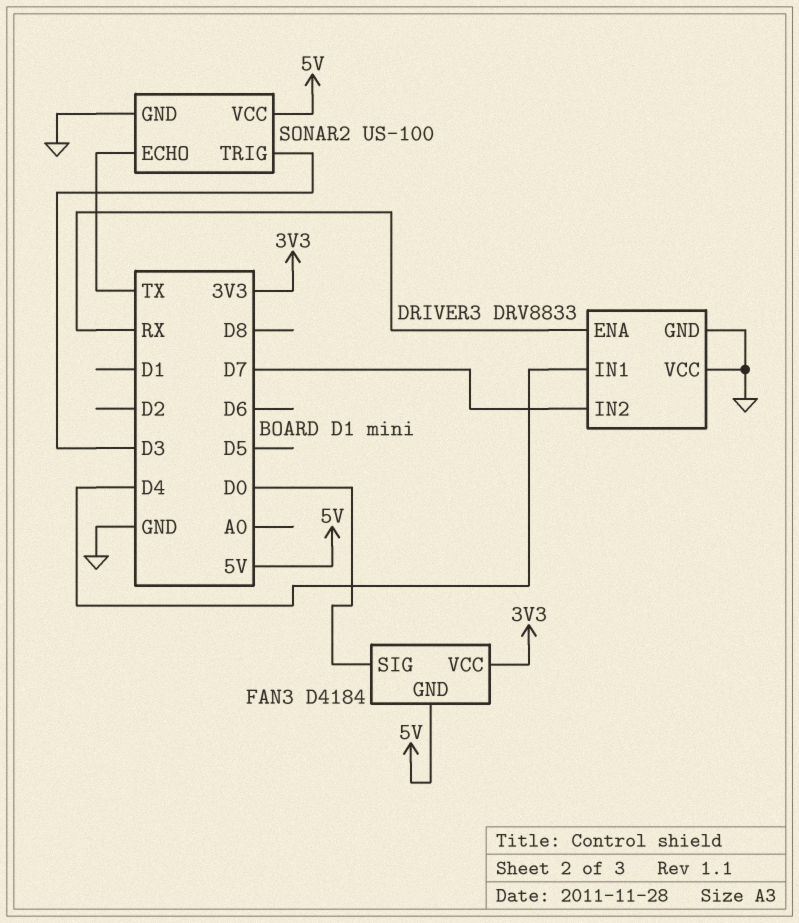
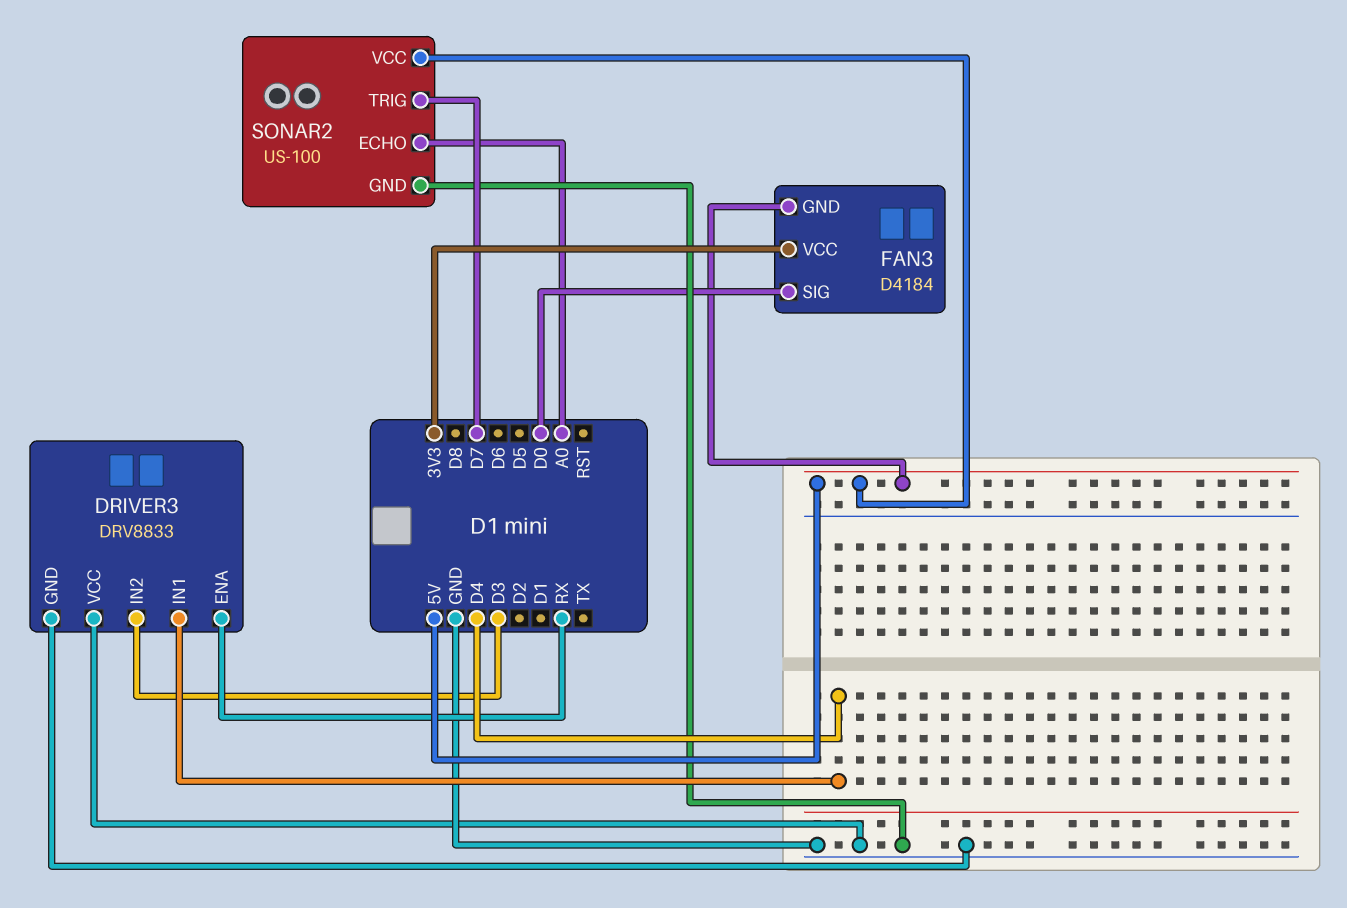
DRIVER3 pin IN2: D7 -> D3
SONAR2 pin ECHO: TX -> A0
SONAR2 pin TRIG: D3 -> D7

